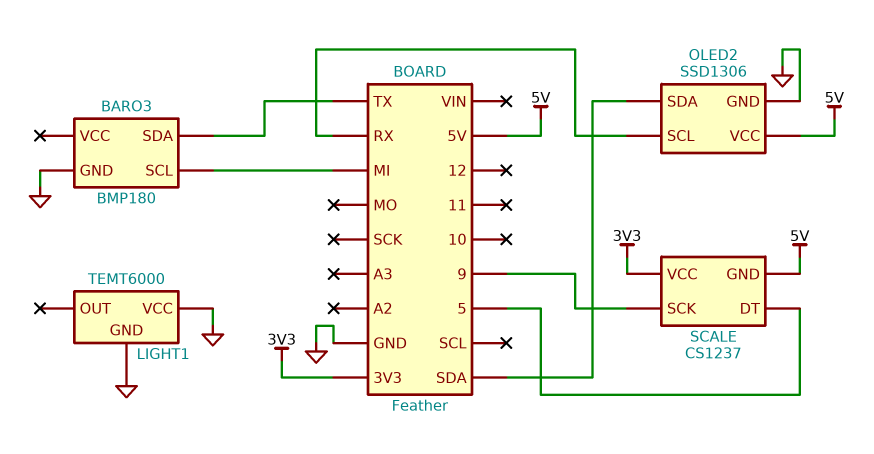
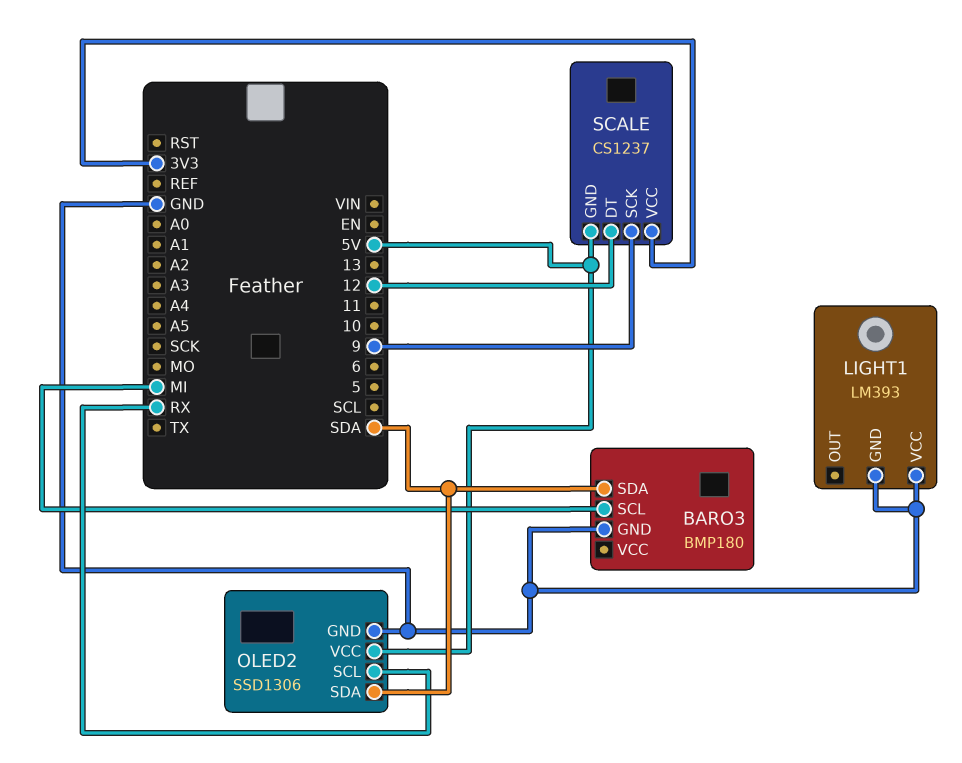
BARO3 pin SDA: TX -> SDA
LIGHT1: TEMT6000 -> LM393
SCALE pin DT: 5 -> 12

